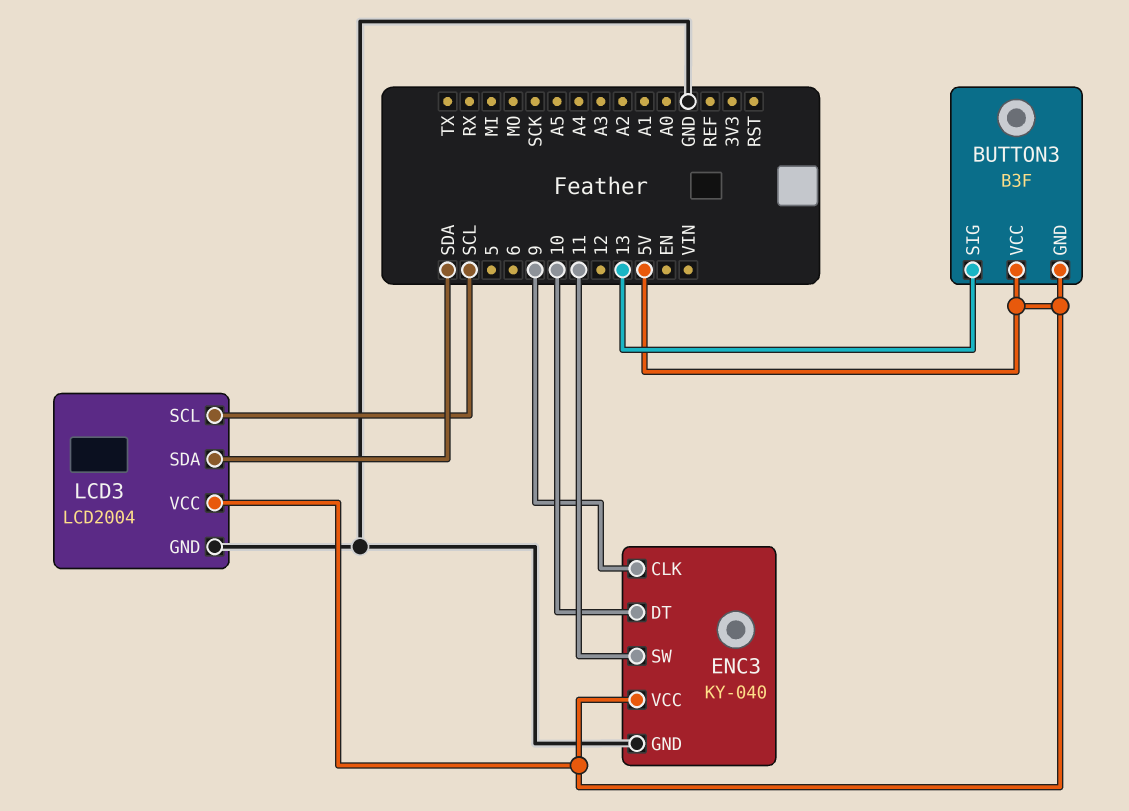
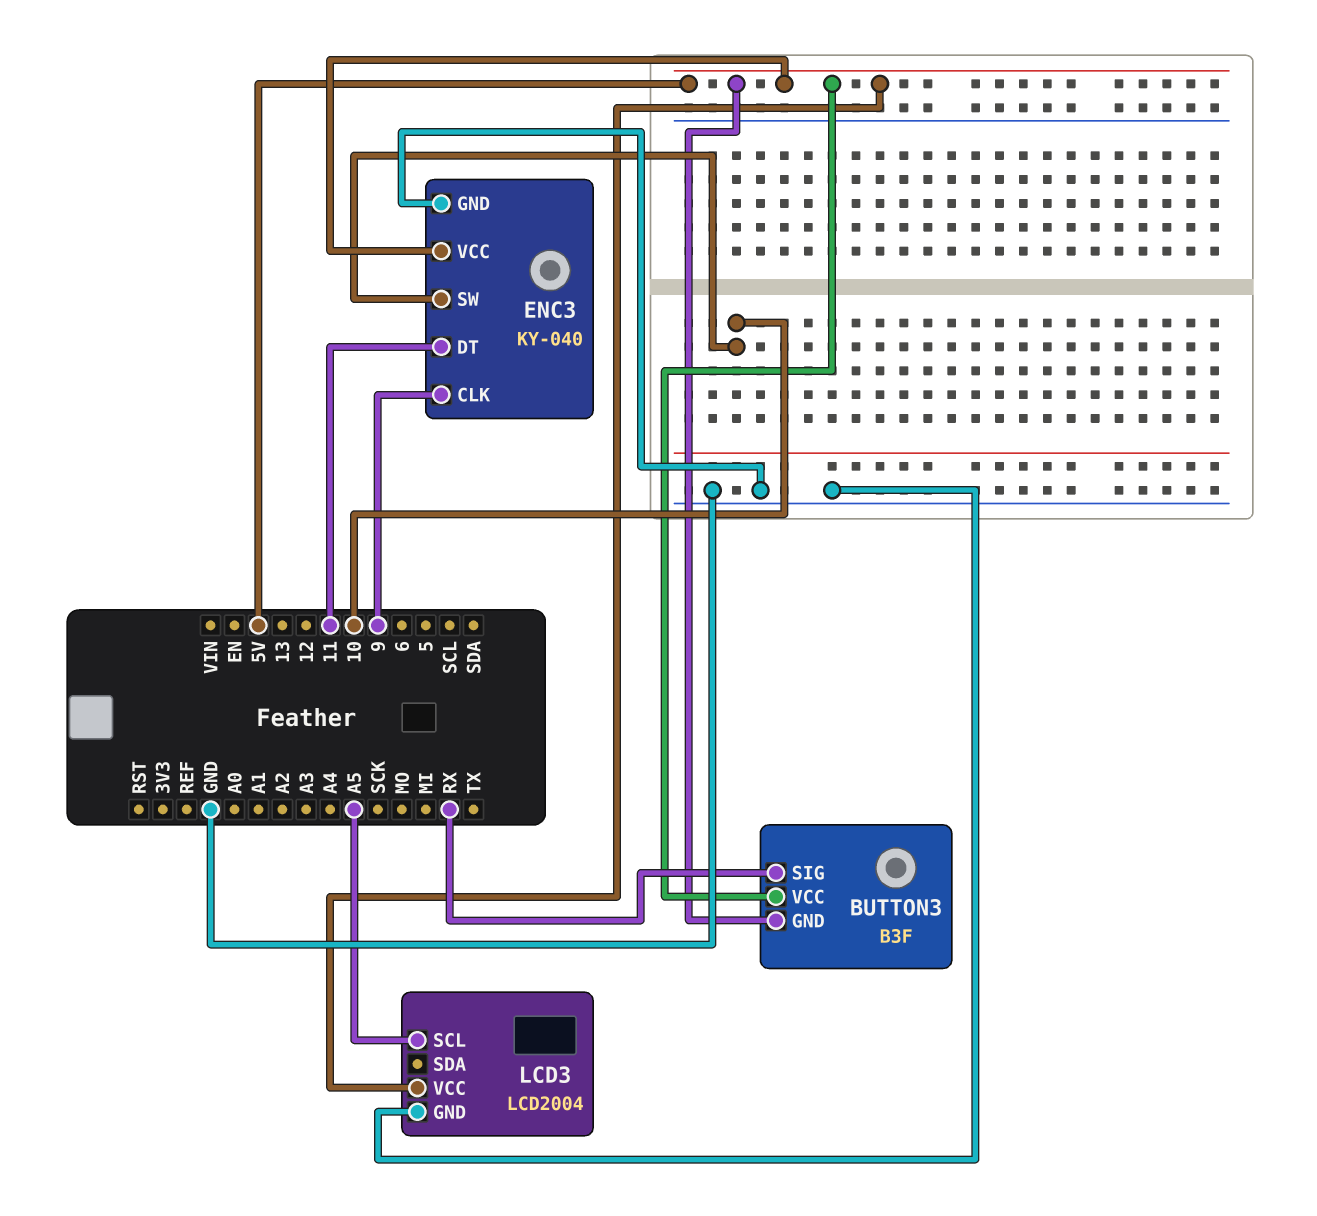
BUTTON3 pin SIG: 13 -> RX
ENC3 pin DT: 10 -> 11
ENC3 pin SW: 11 -> 10
LCD3 pin SCL: SCL -> A5
LCD3 pin SDA: SDA -> none

